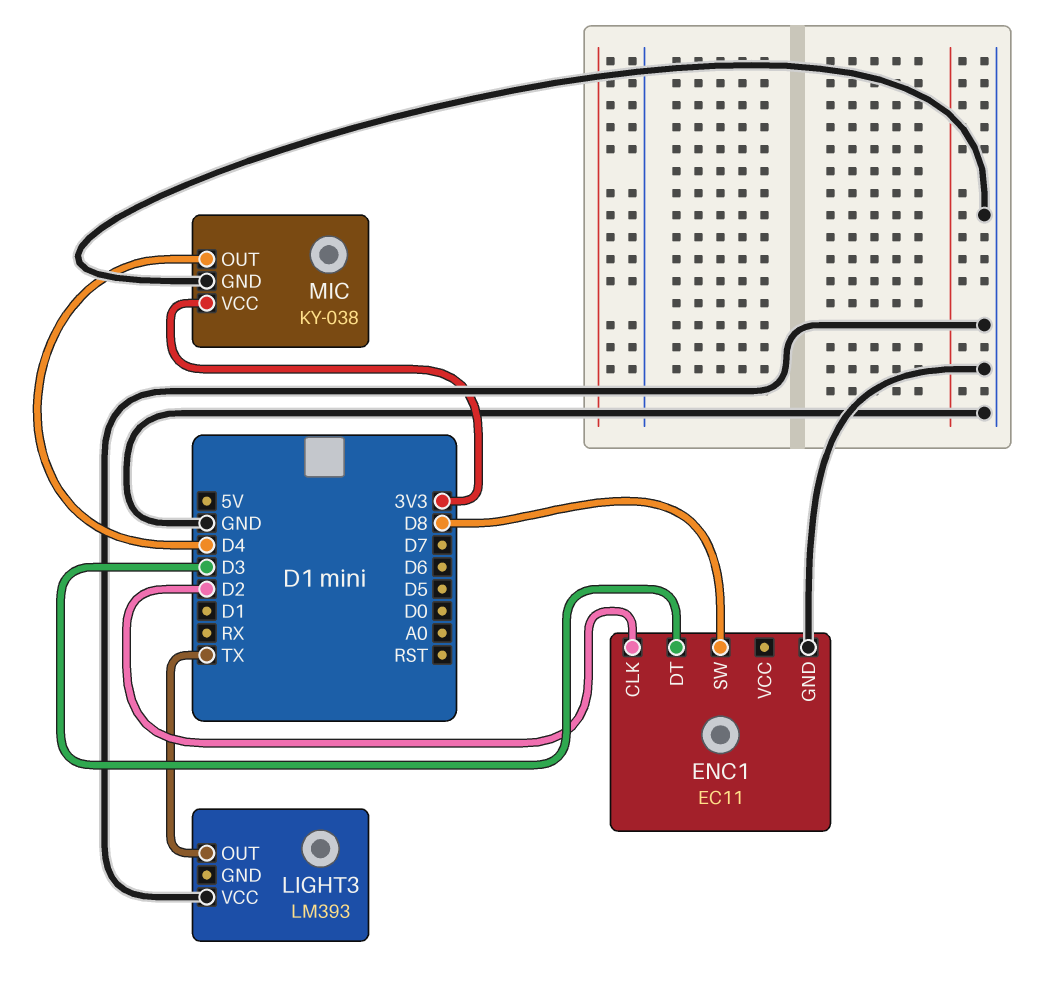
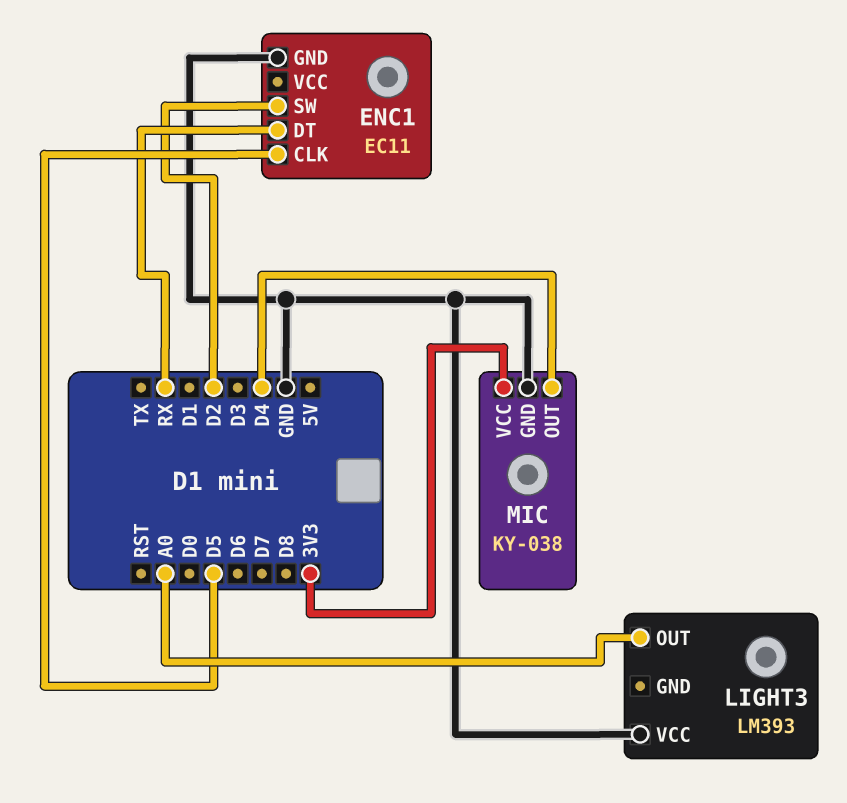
ENC1 pin CLK: D2 -> D5
ENC1 pin DT: D3 -> RX
ENC1 pin SW: D8 -> D2
LIGHT3 pin OUT: TX -> A0

